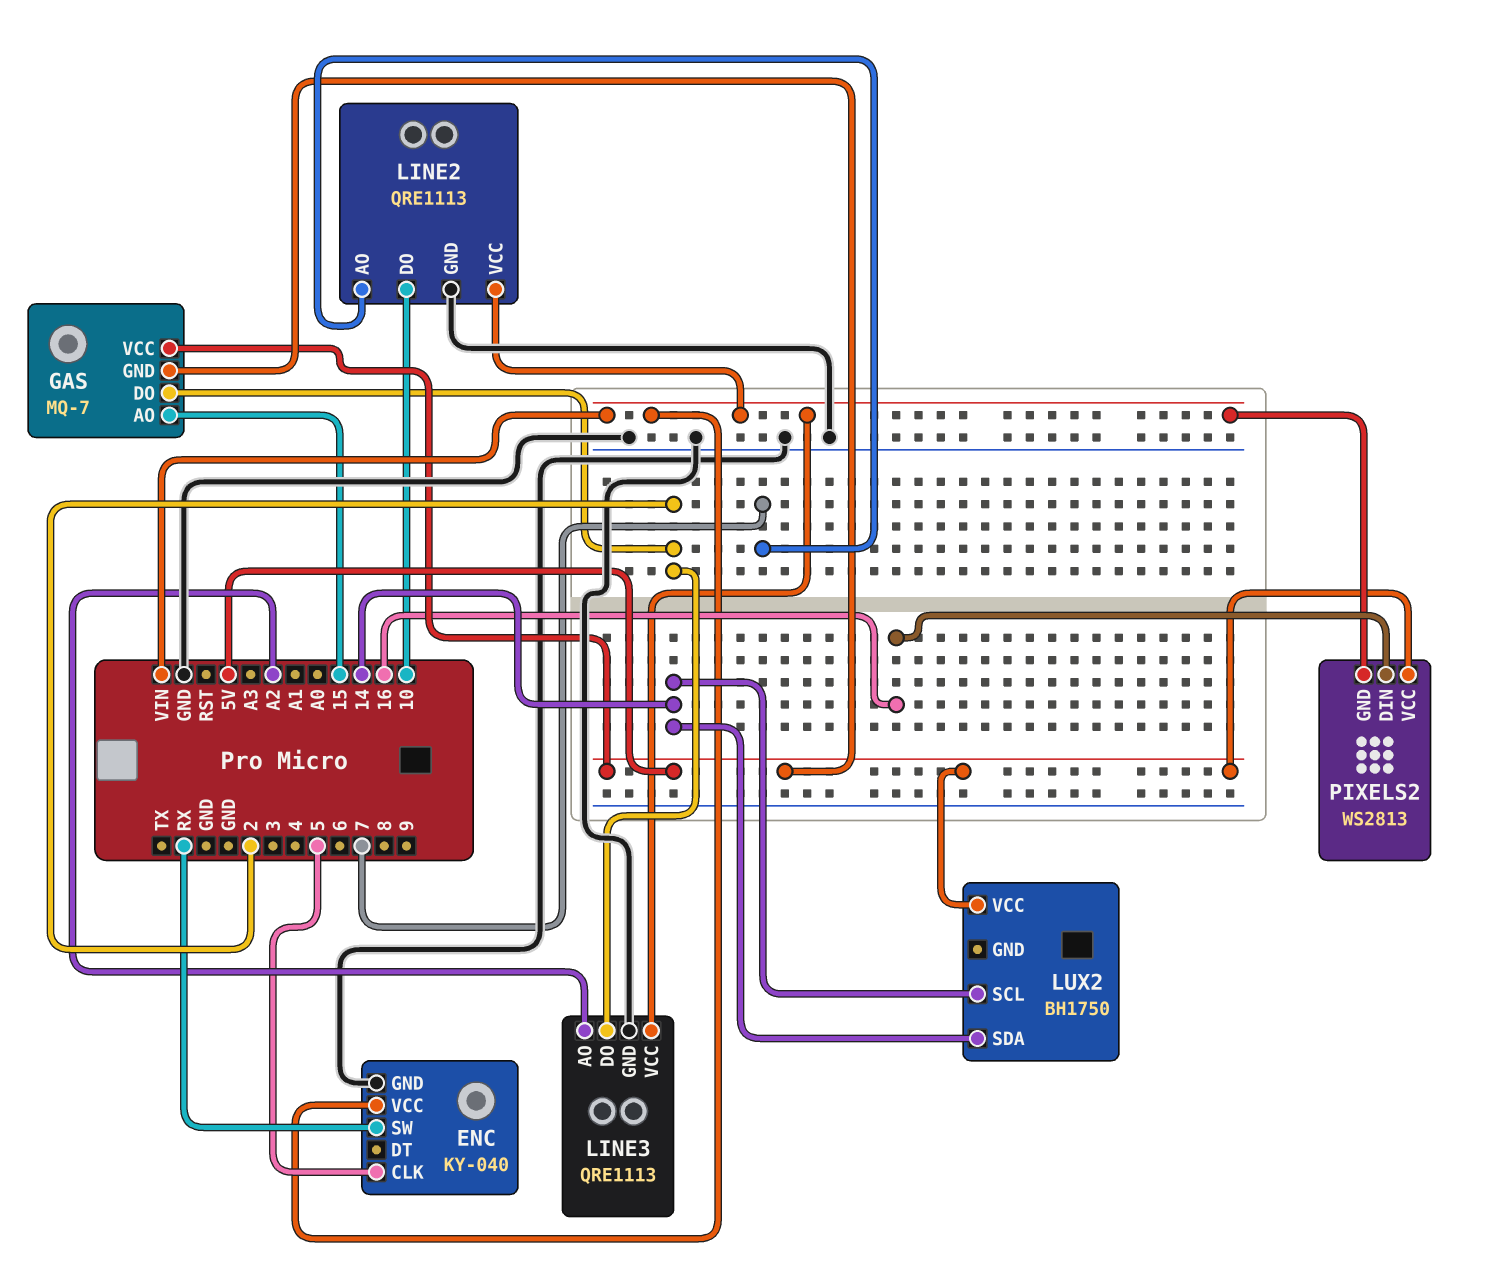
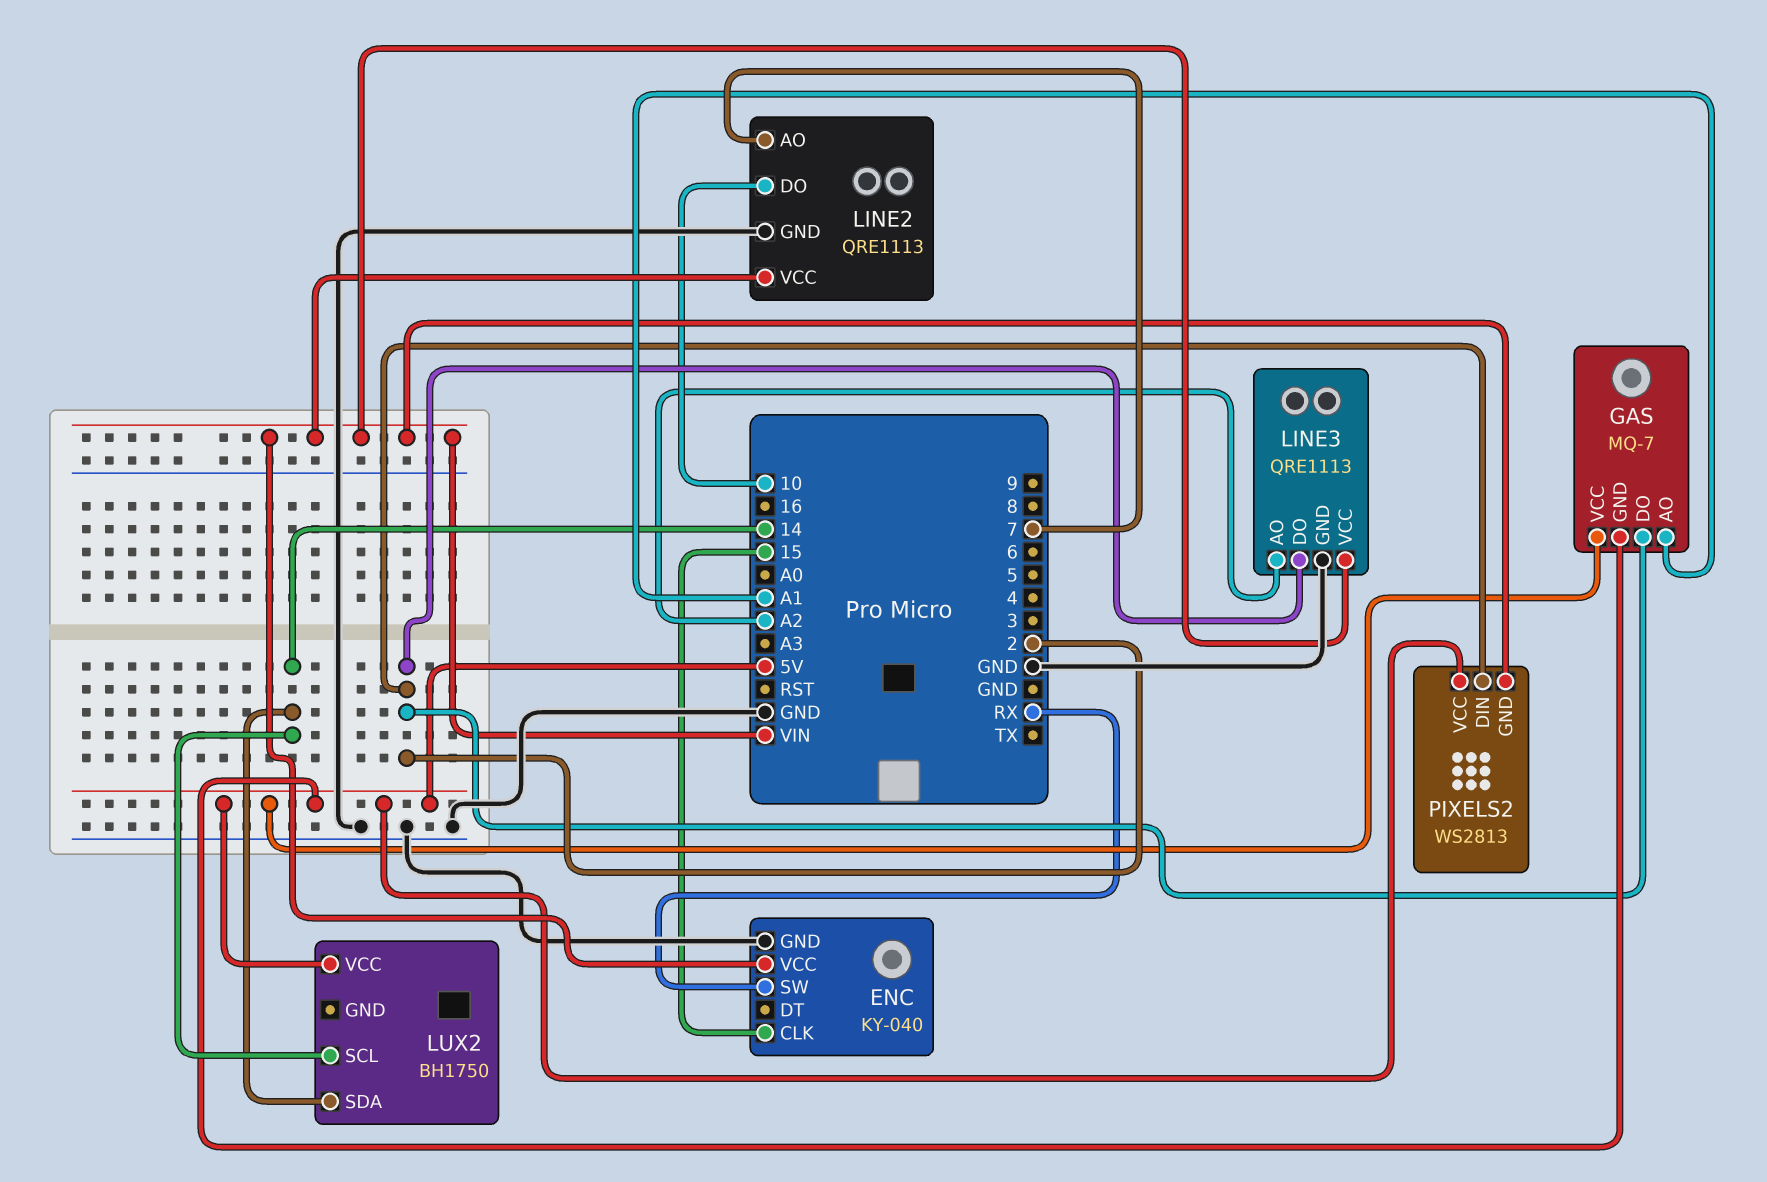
ENC pin CLK: 5 -> 15
GAS pin AO: 15 -> A1
PIXELS2 pin DIN: 16 -> 2

